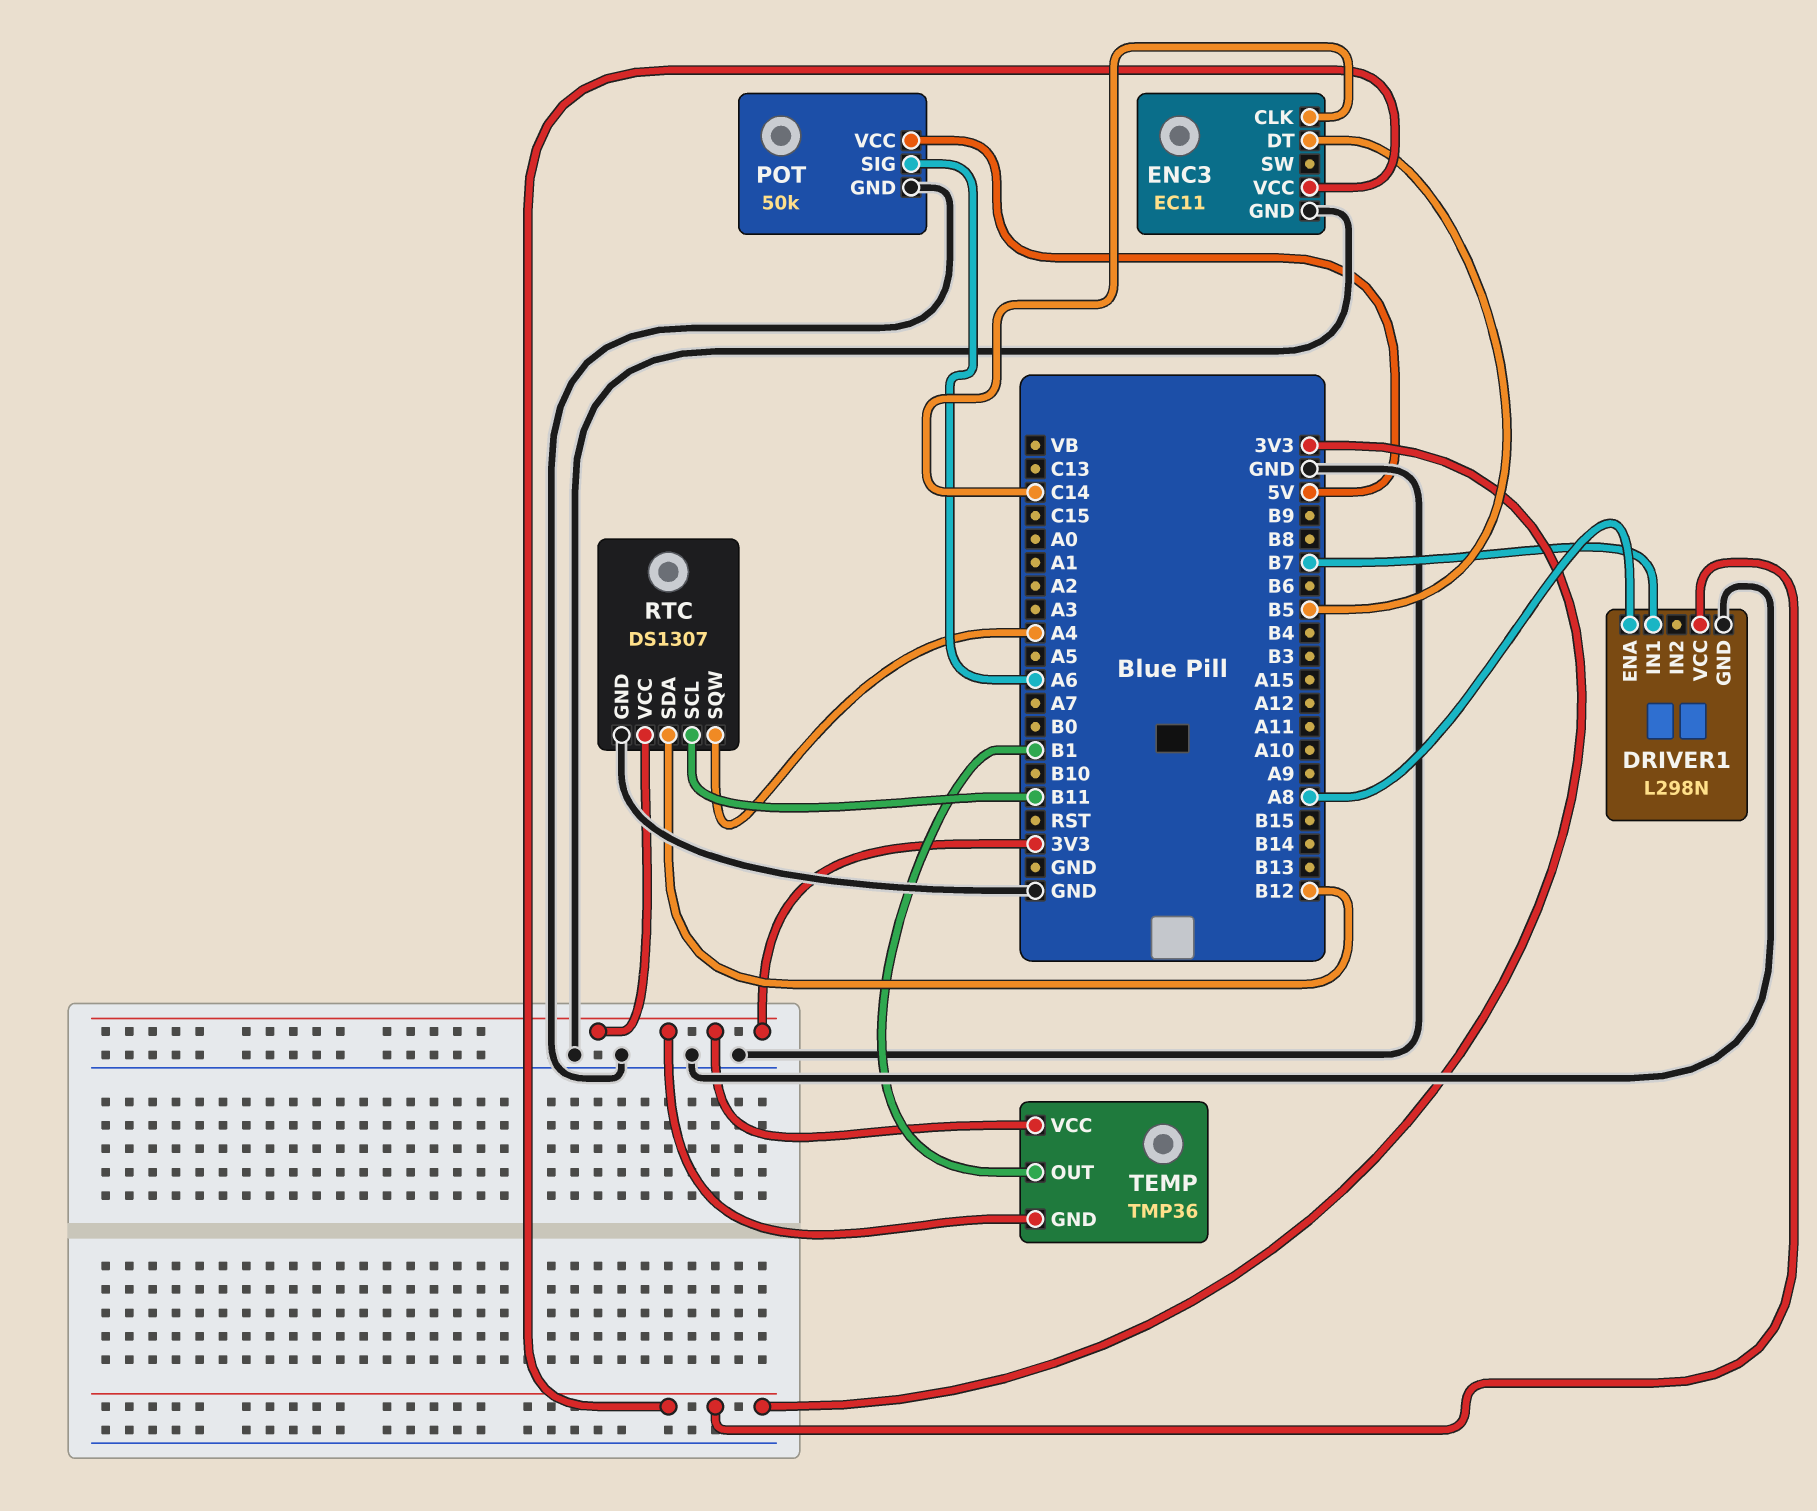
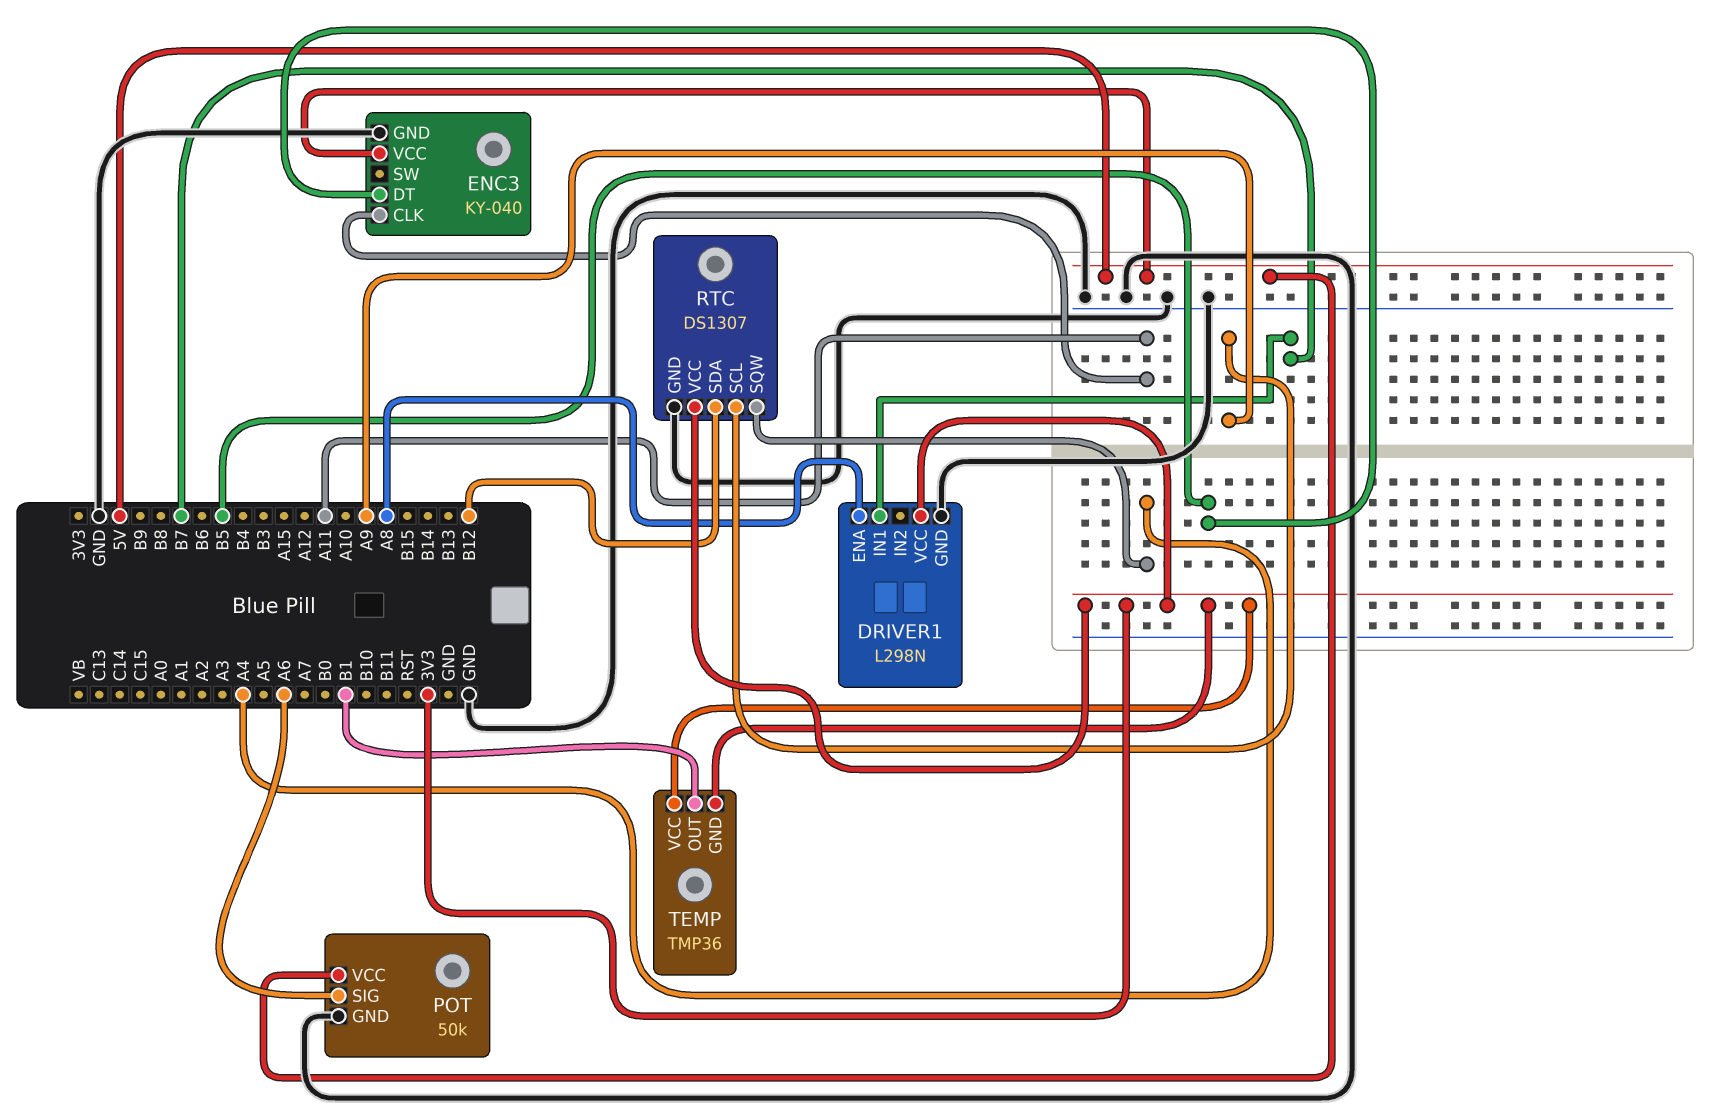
ENC3: EC11 -> KY-040
ENC3 pin CLK: C14 -> A11
ENC3 pin VCC: 3V3 -> 5V
RTC pin SCL: B11 -> A9

